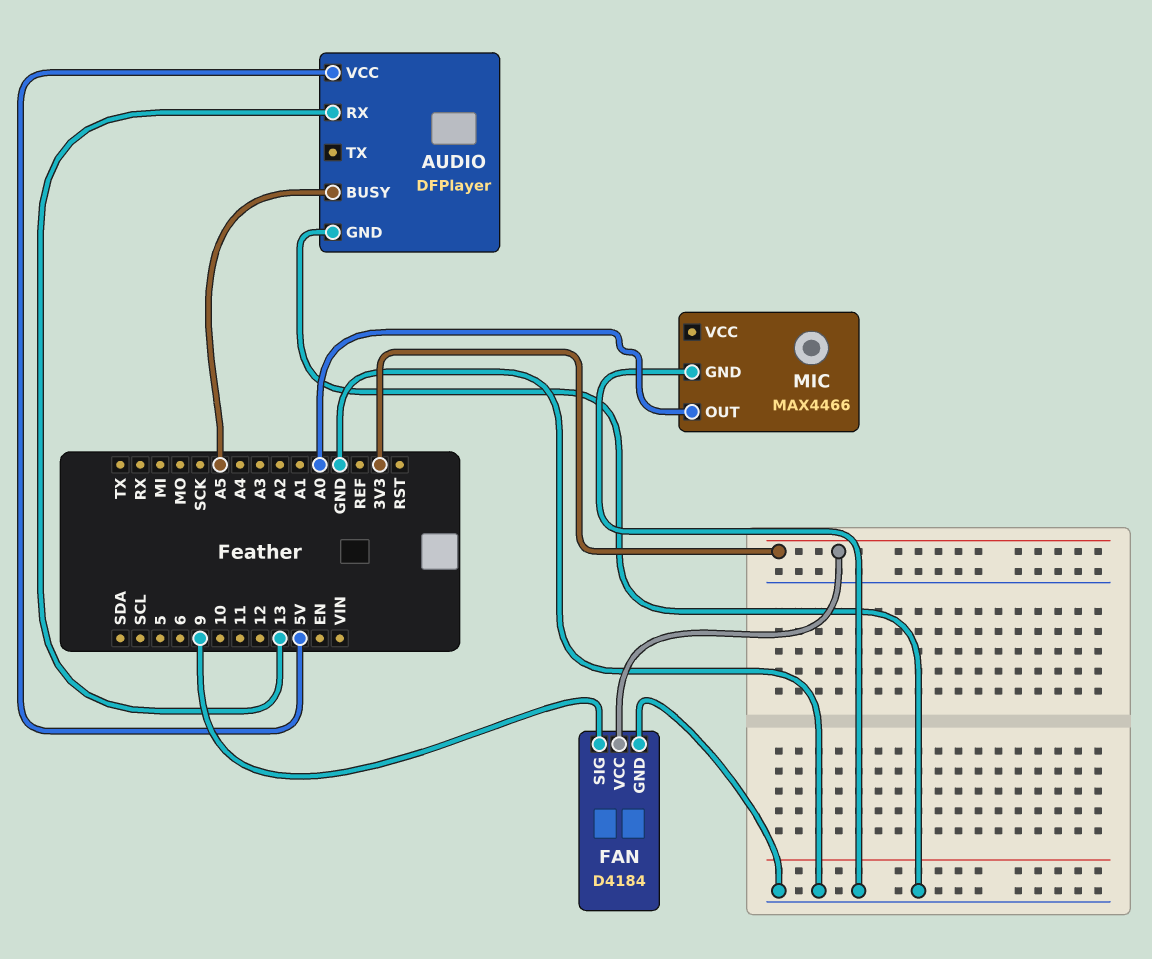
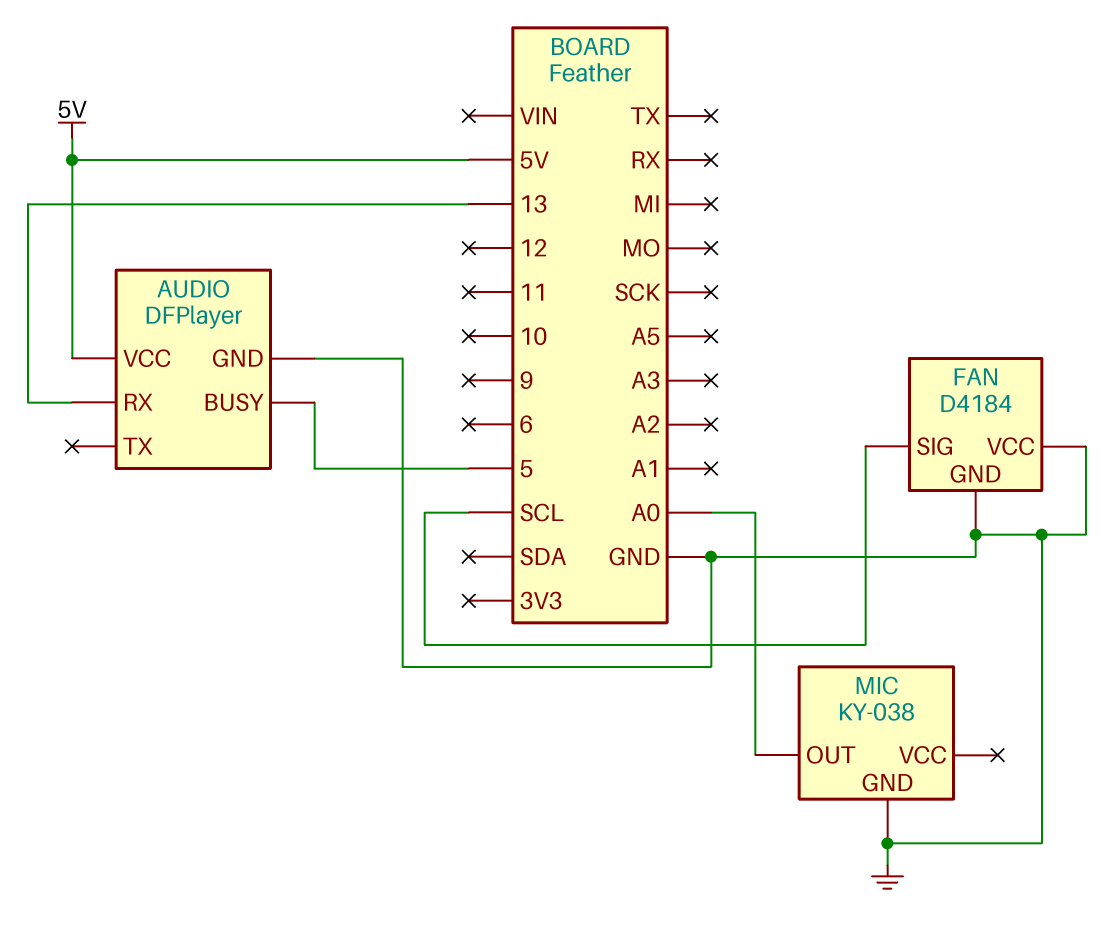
AUDIO pin BUSY: A5 -> 5
FAN pin SIG: 9 -> SCL
FAN pin VCC: 3V3 -> GND
MIC: MAX4466 -> KY-038

